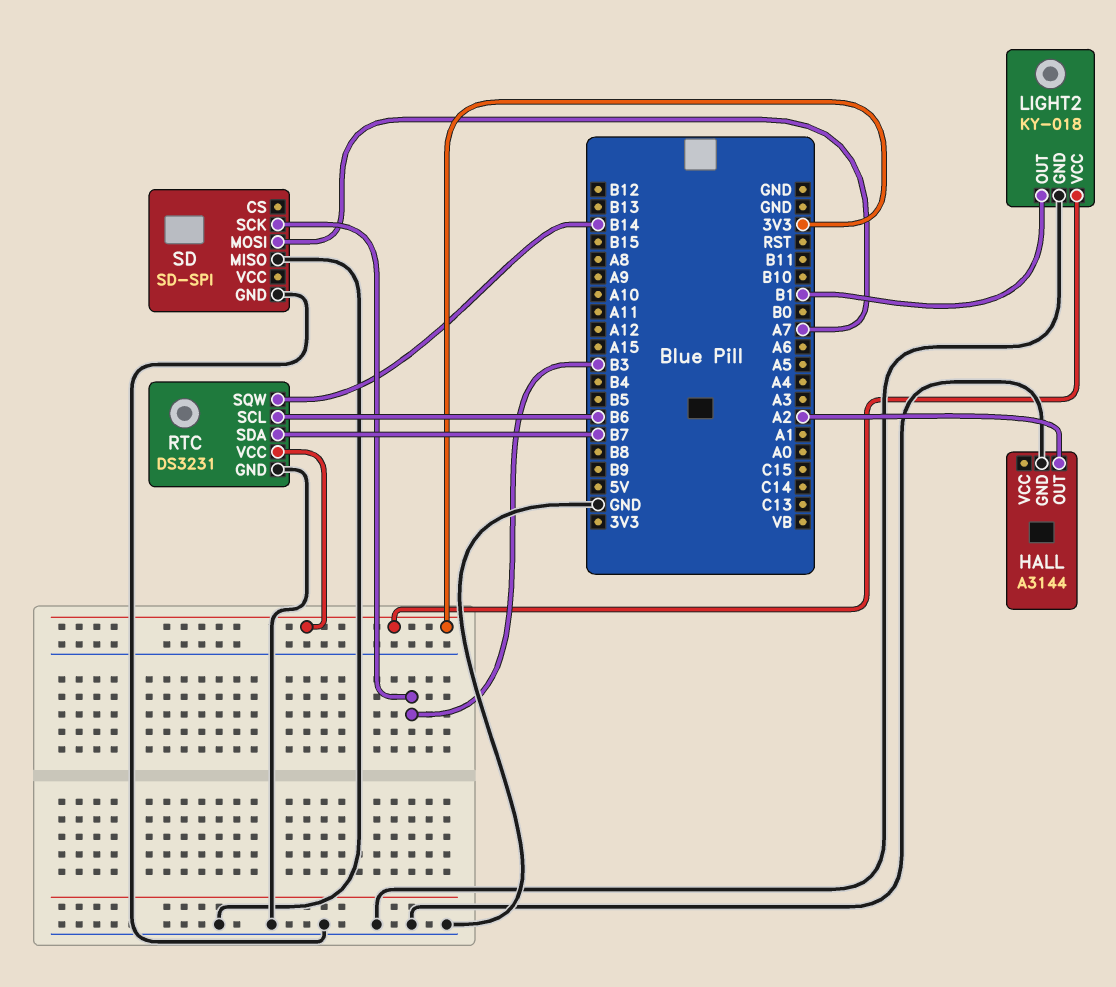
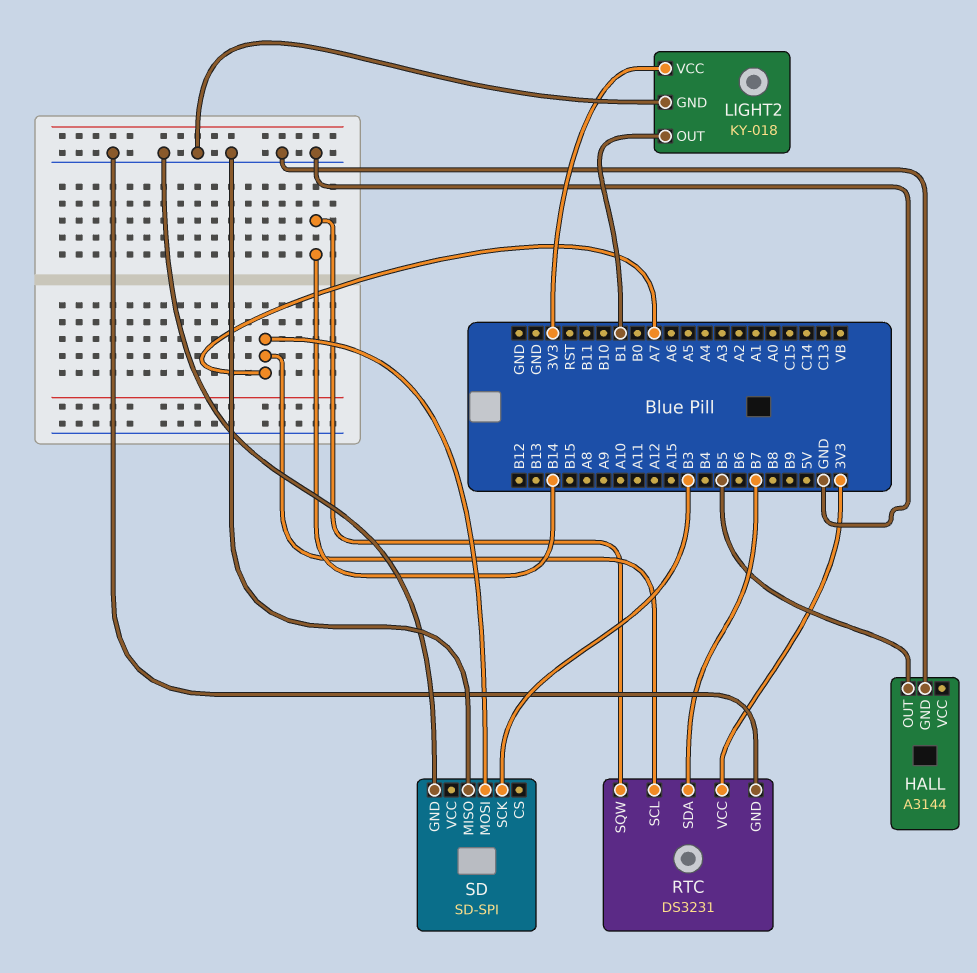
HALL pin OUT: A2 -> B5
RTC pin SCL: B6 -> A7

